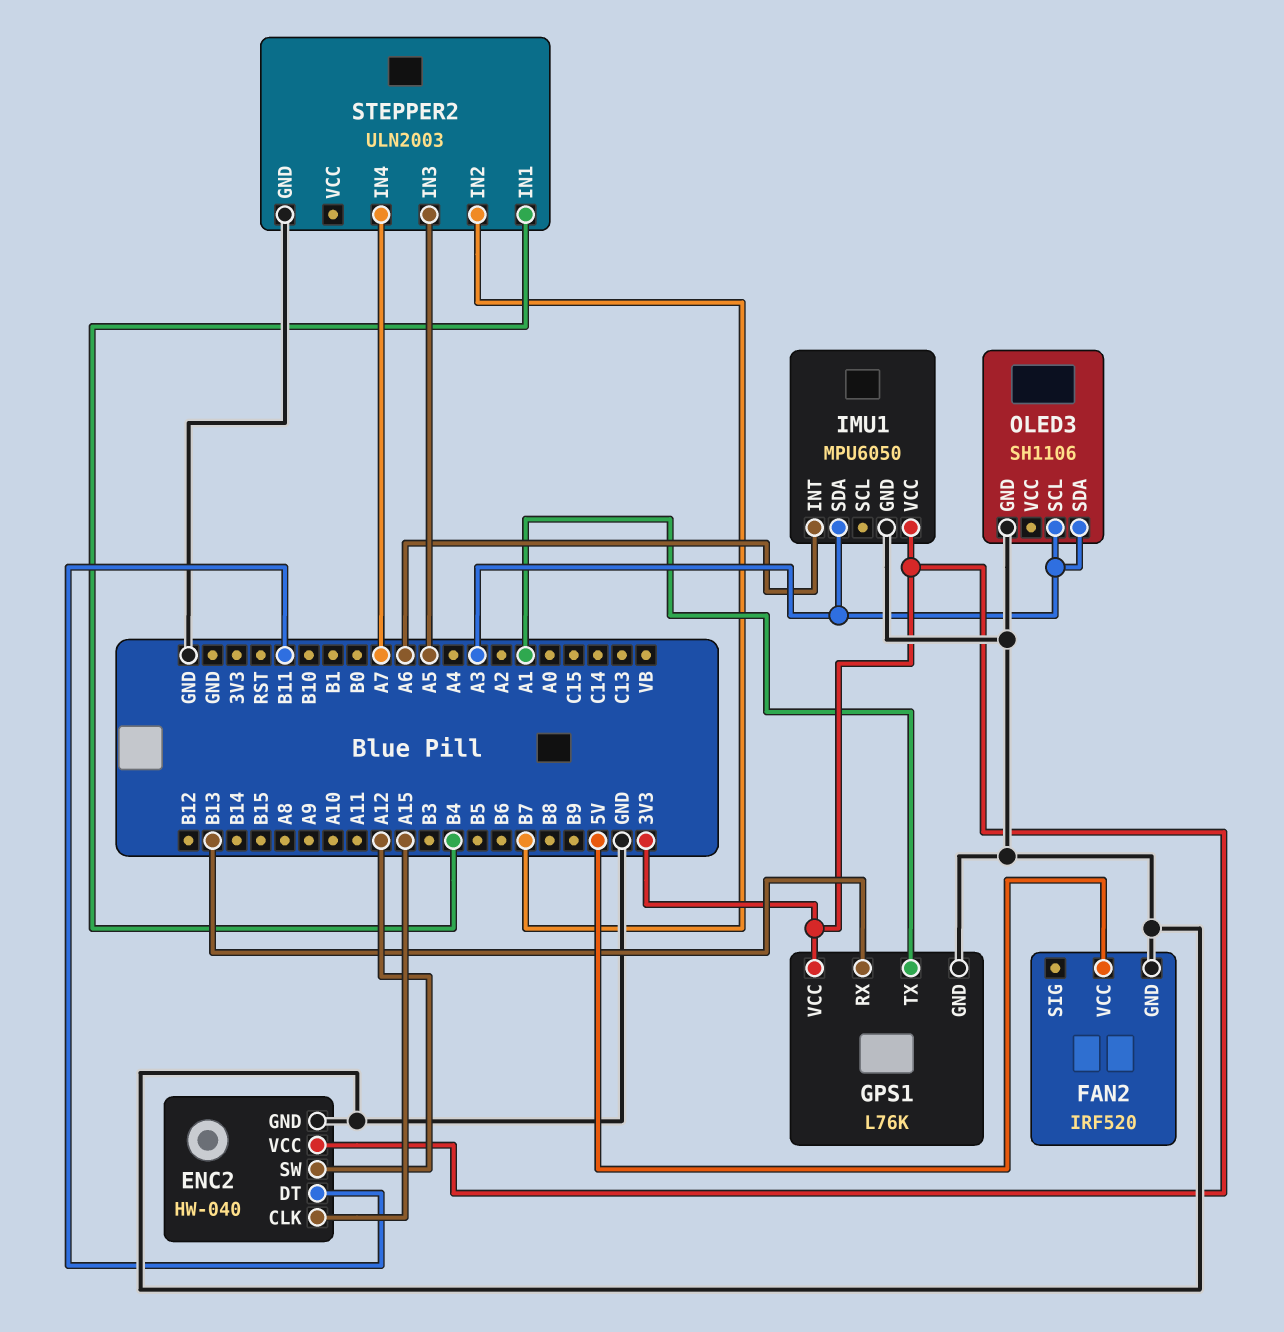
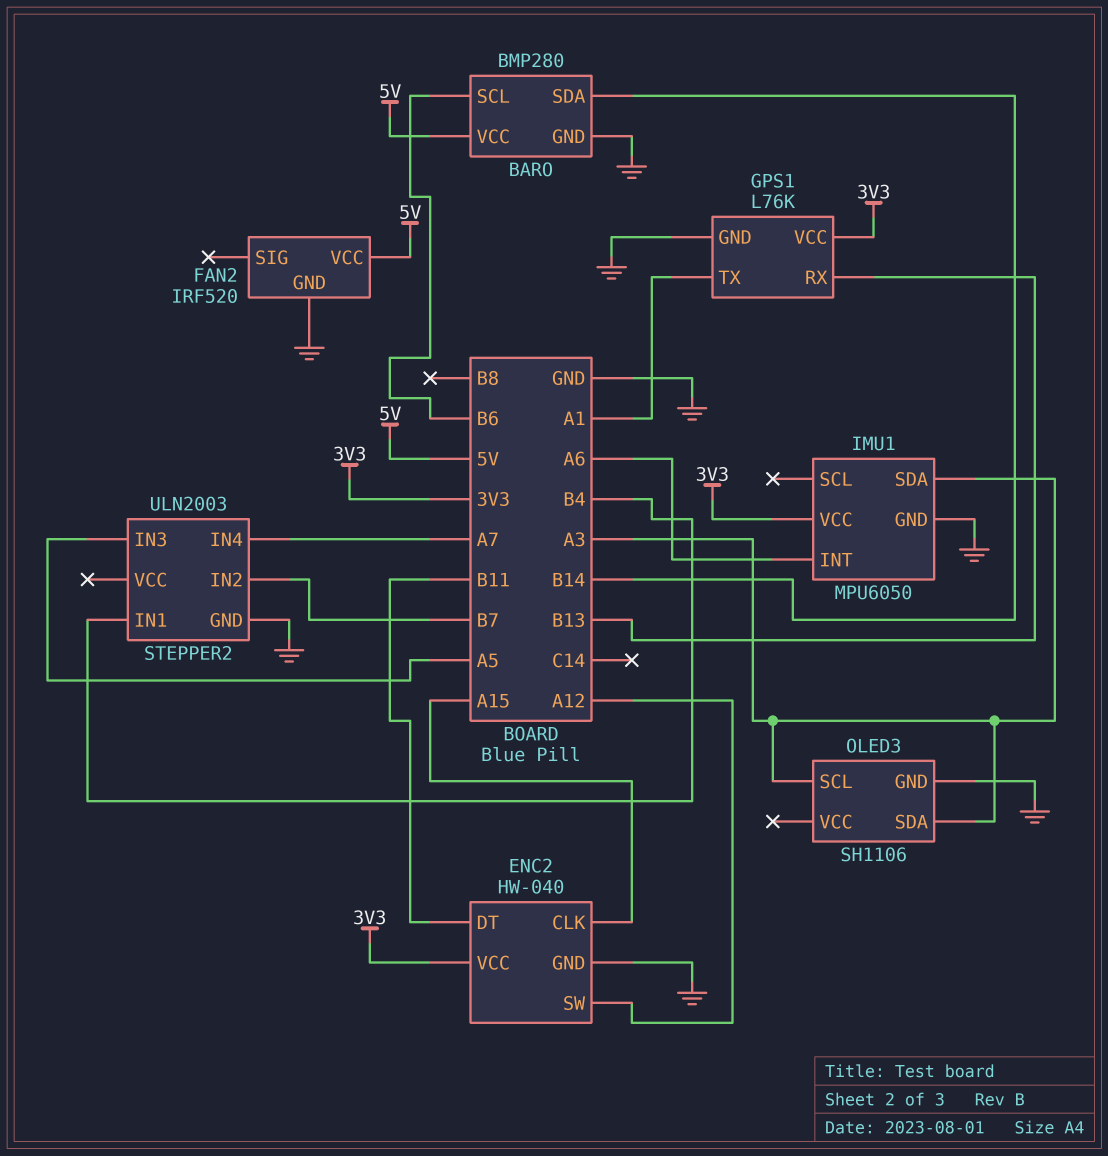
BARO: none -> BMP280
BARO pin GND: none -> GND
BARO pin SCL: none -> B6
BARO pin SDA: none -> B14
BARO pin VCC: none -> 5V

